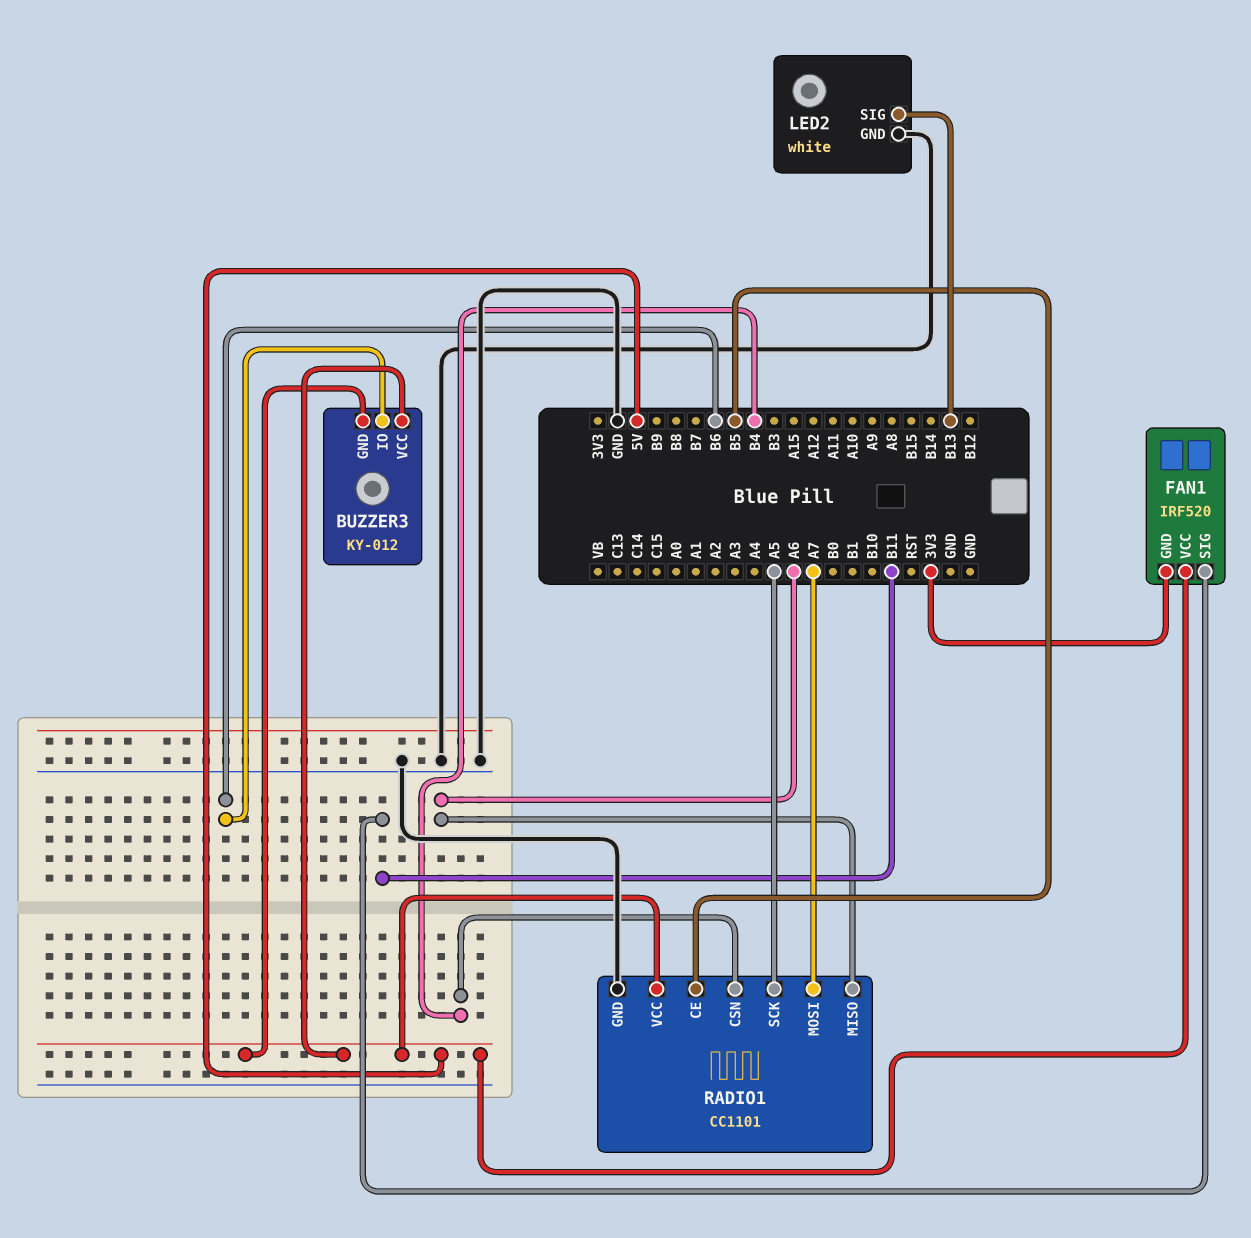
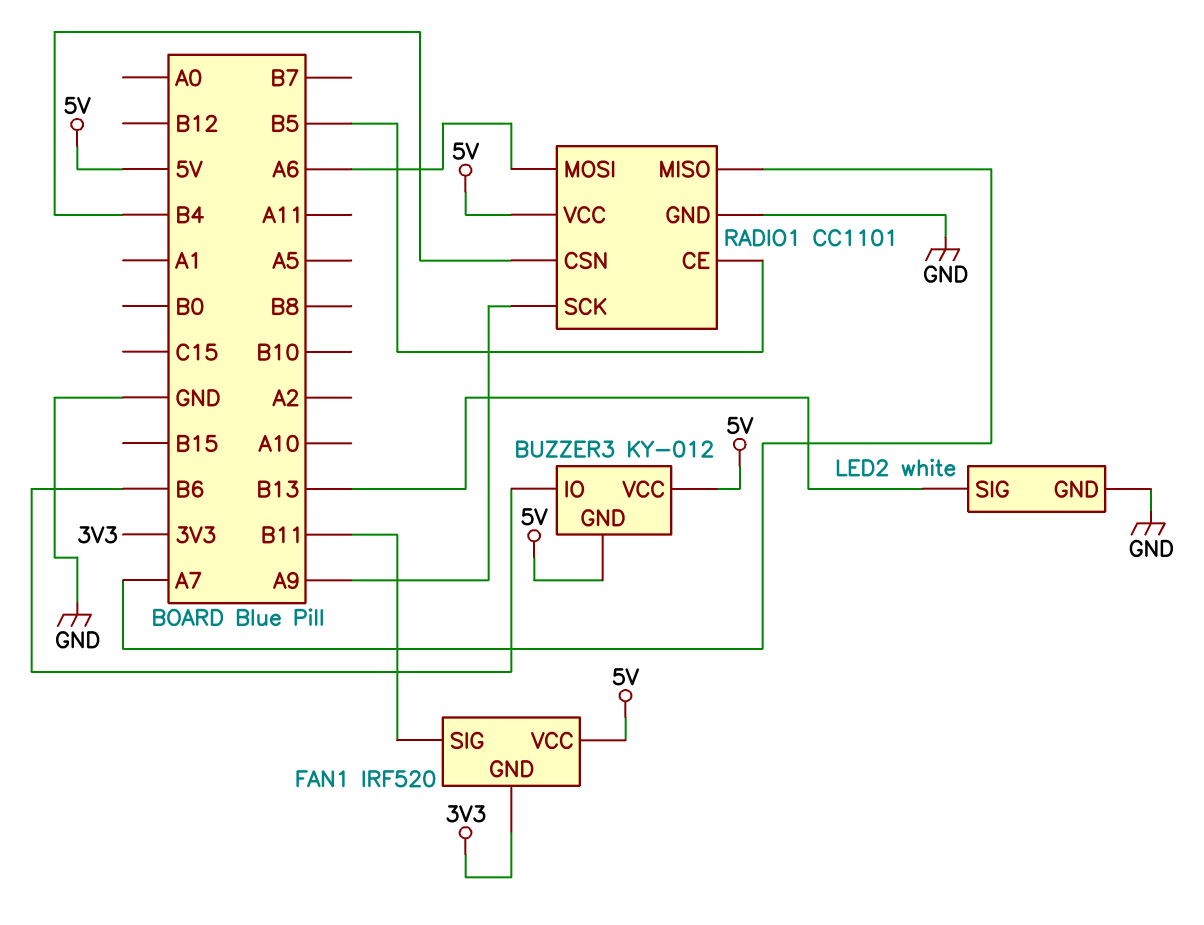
RADIO1 pin MISO: A6 -> A7
RADIO1 pin MOSI: A7 -> A6
RADIO1 pin SCK: A5 -> A9

